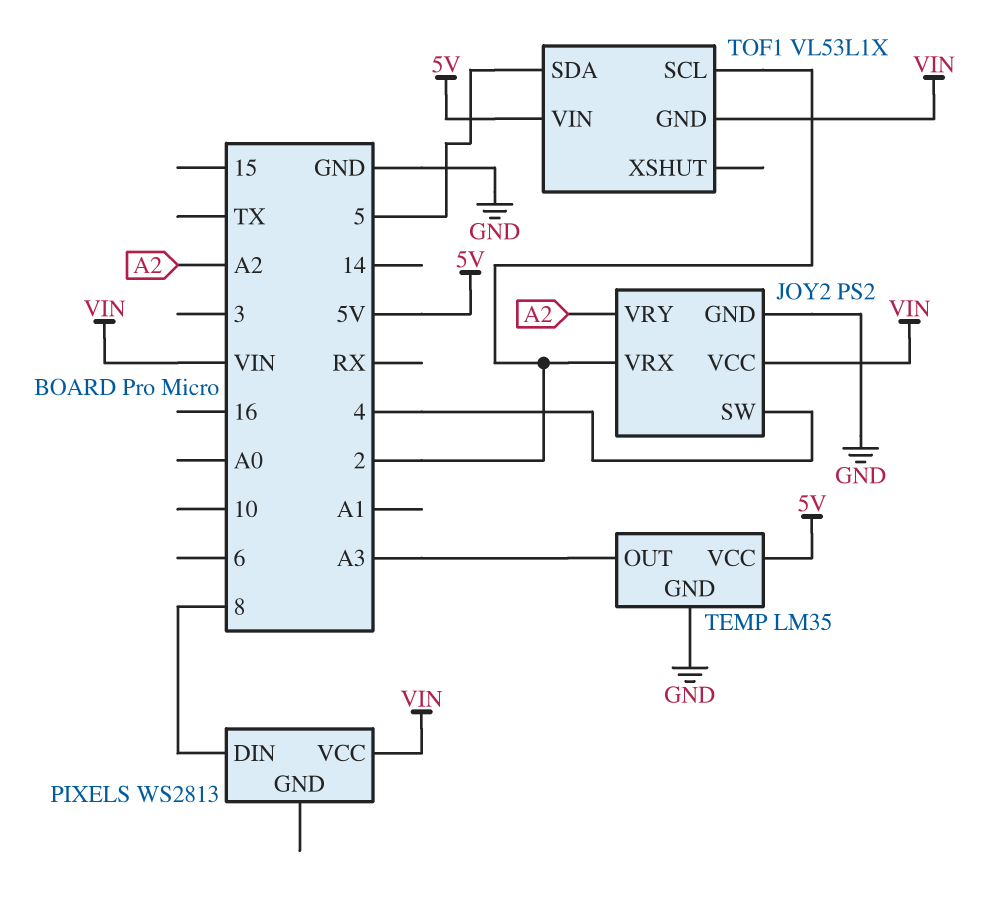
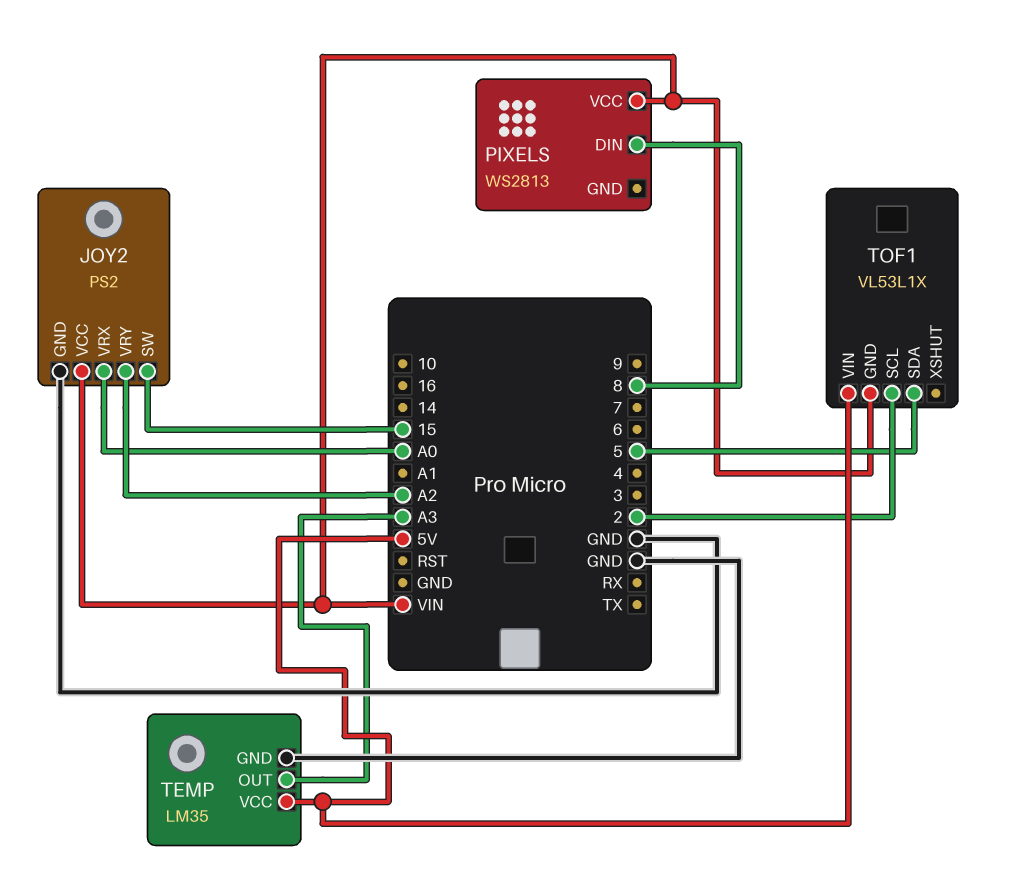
JOY2 pin SW: 4 -> 15
JOY2 pin VRX: 2 -> A0

